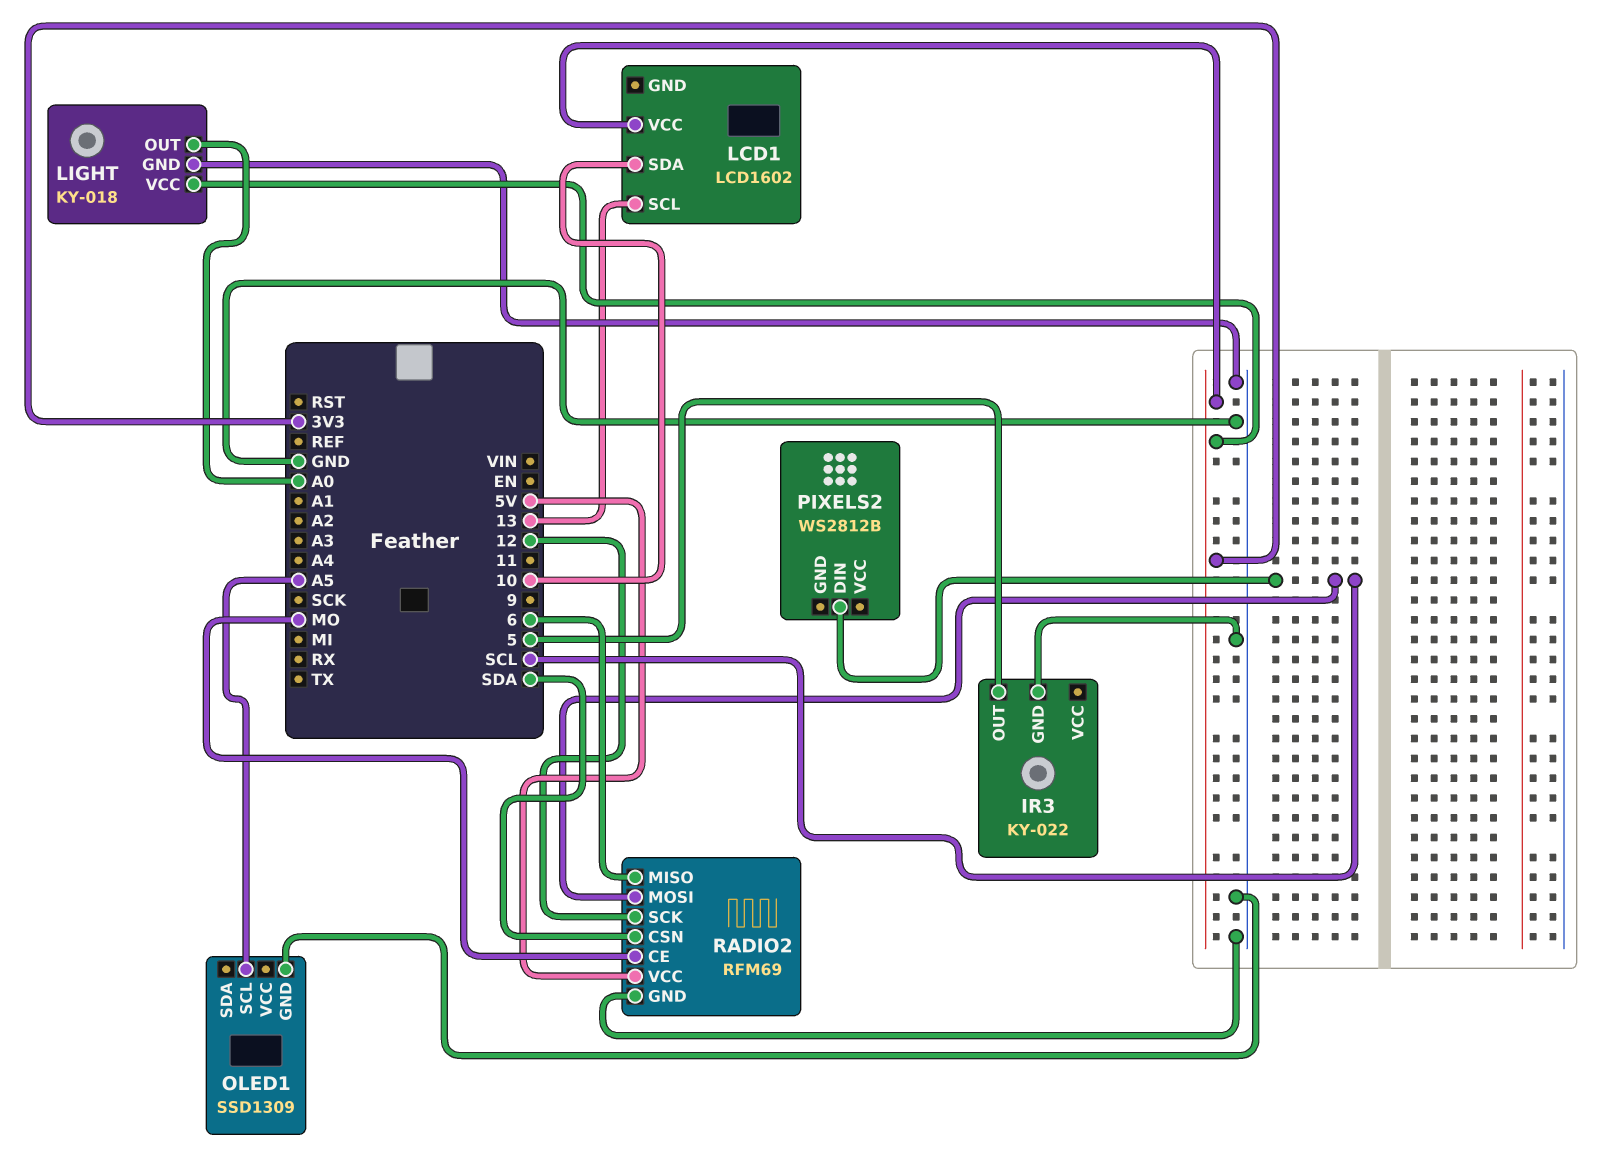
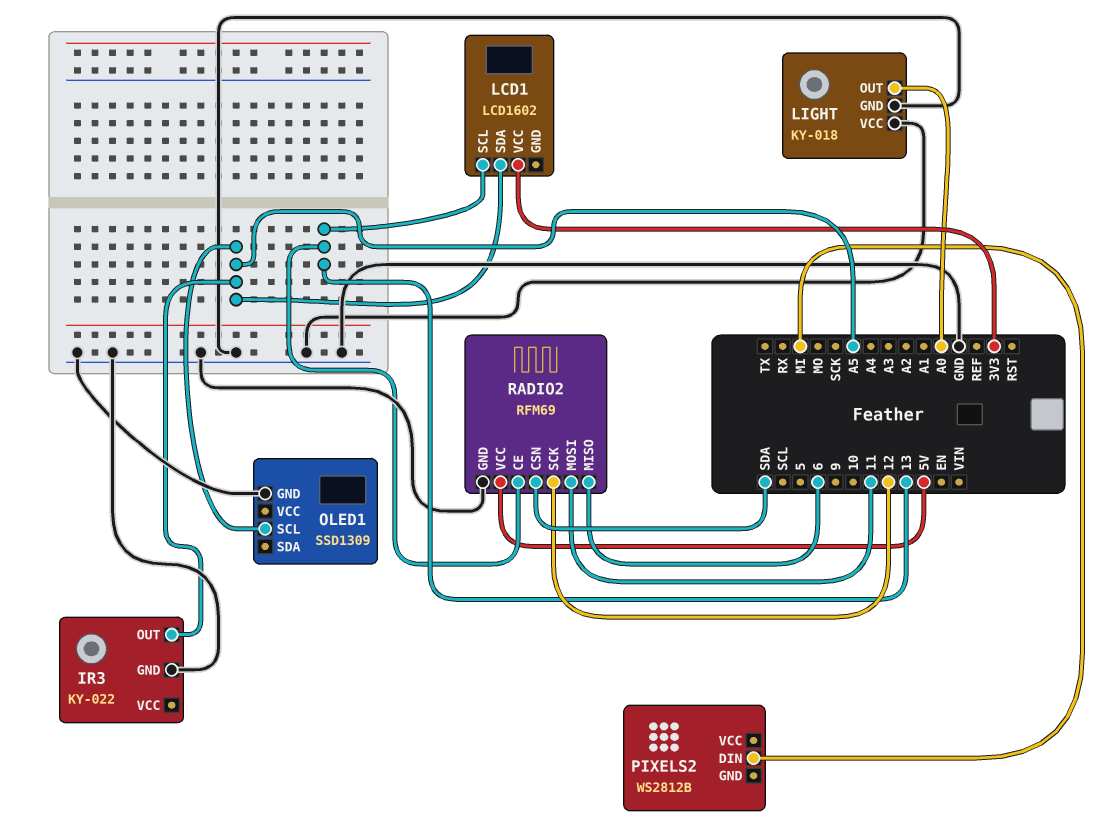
IR3 pin OUT: 5 -> A5
LCD1 pin SDA: 10 -> A5
LIGHT pin VCC: 3V3 -> GND
PIXELS2 pin DIN: SCL -> MI
RADIO2 pin CE: MO -> 13
RADIO2 pin MOSI: SCL -> 11

